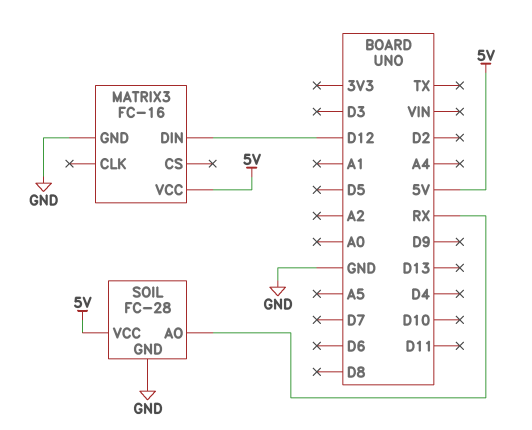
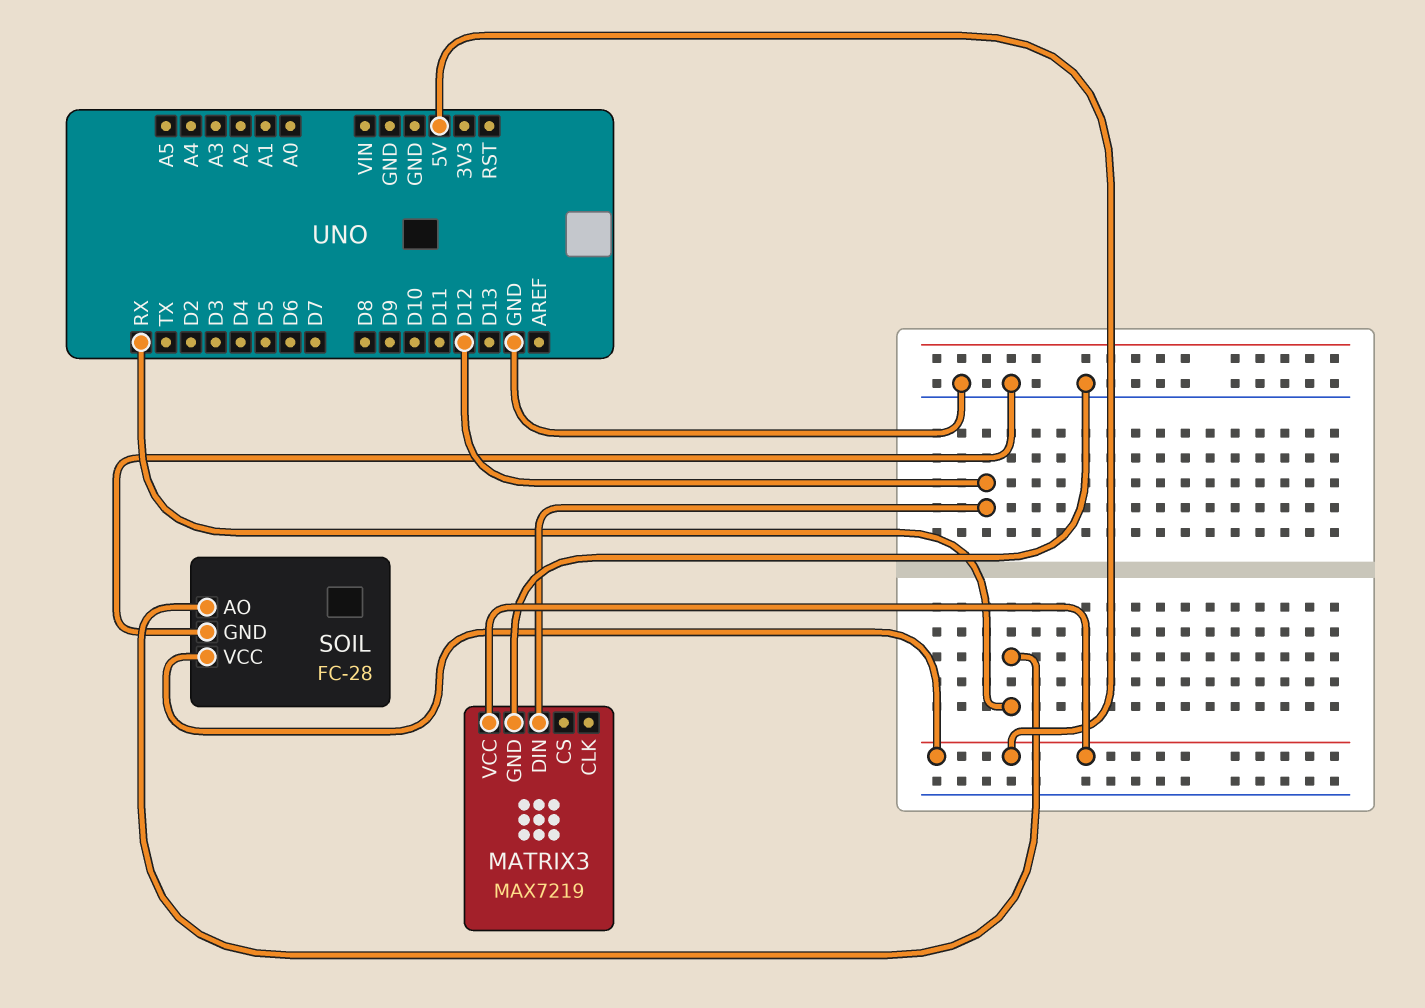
MATRIX3: FC-16 -> MAX7219

